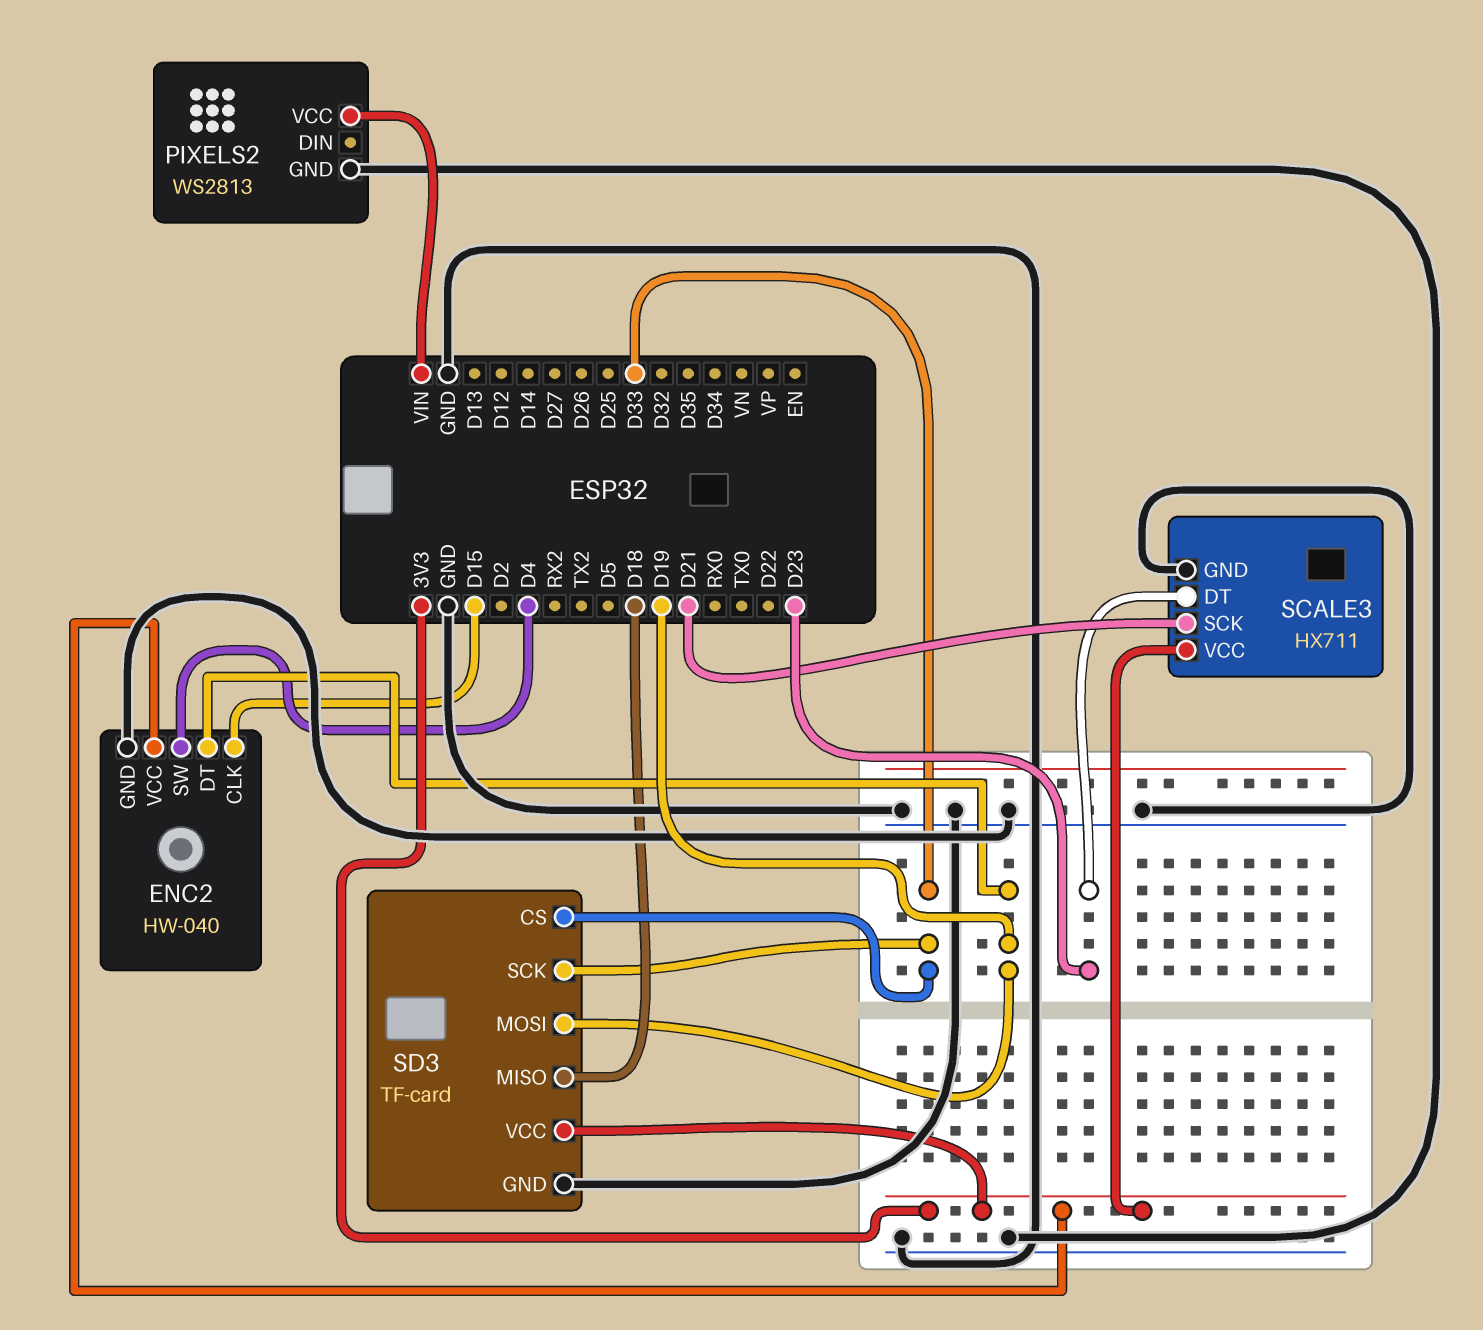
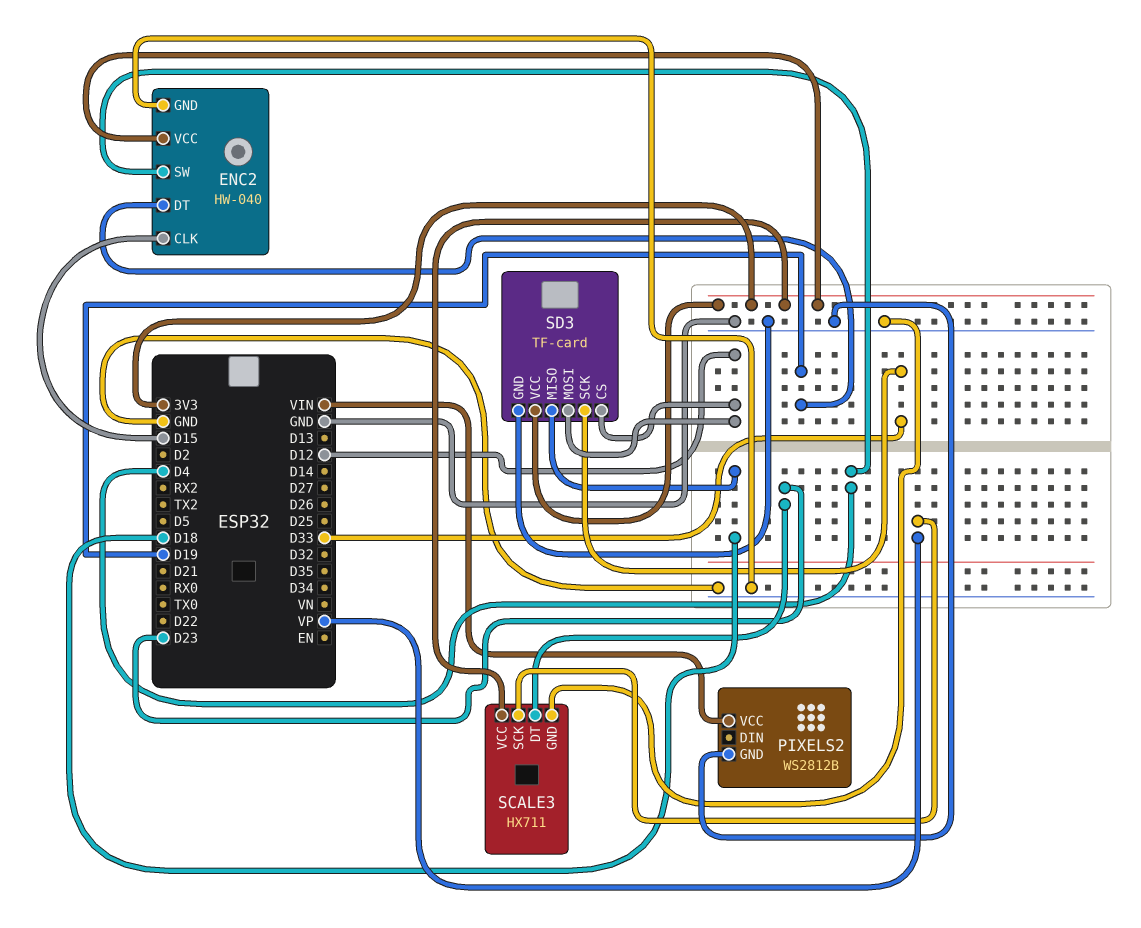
PIXELS2: WS2813 -> WS2812B
SCALE3 pin SCK: D21 -> VP
SD3 pin CS: D33 -> D12
SD3 pin MOSI: D19 -> D12

